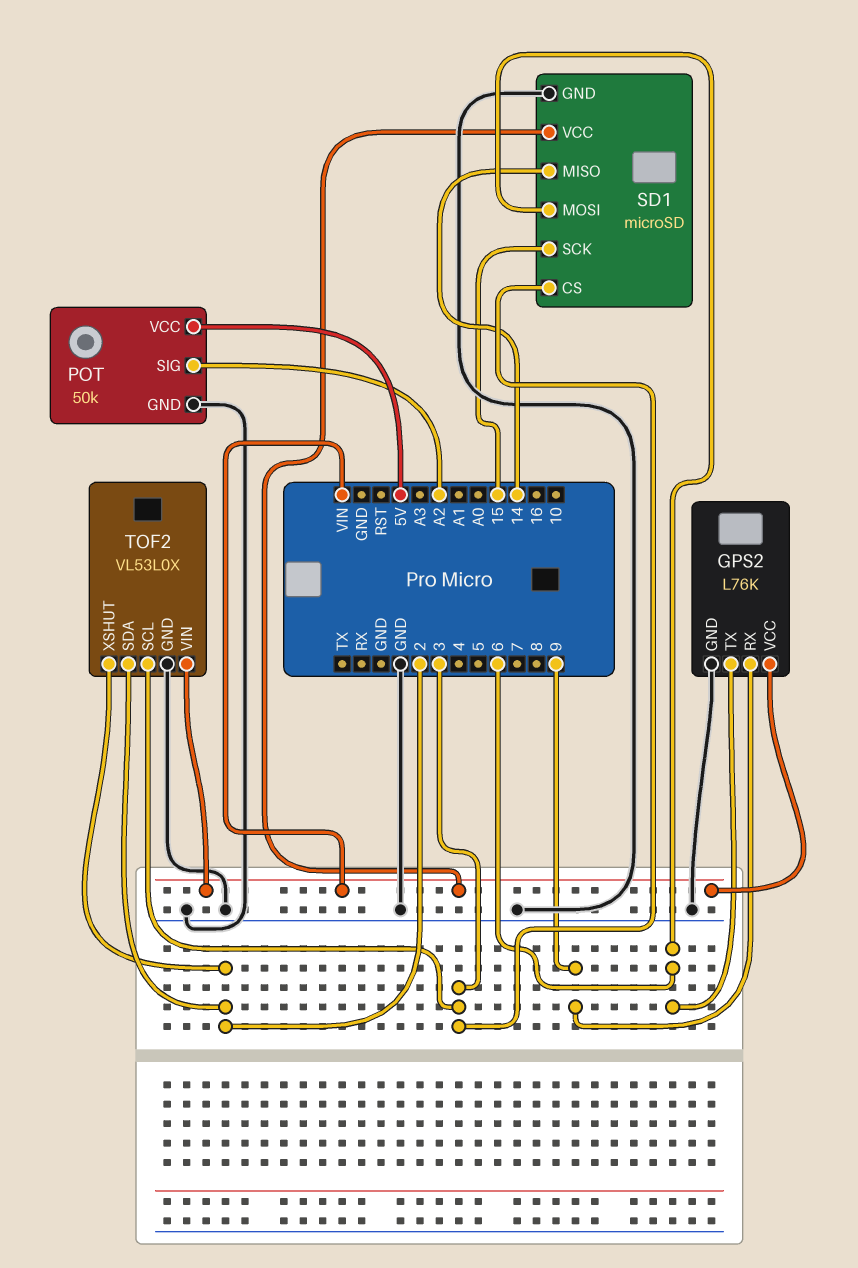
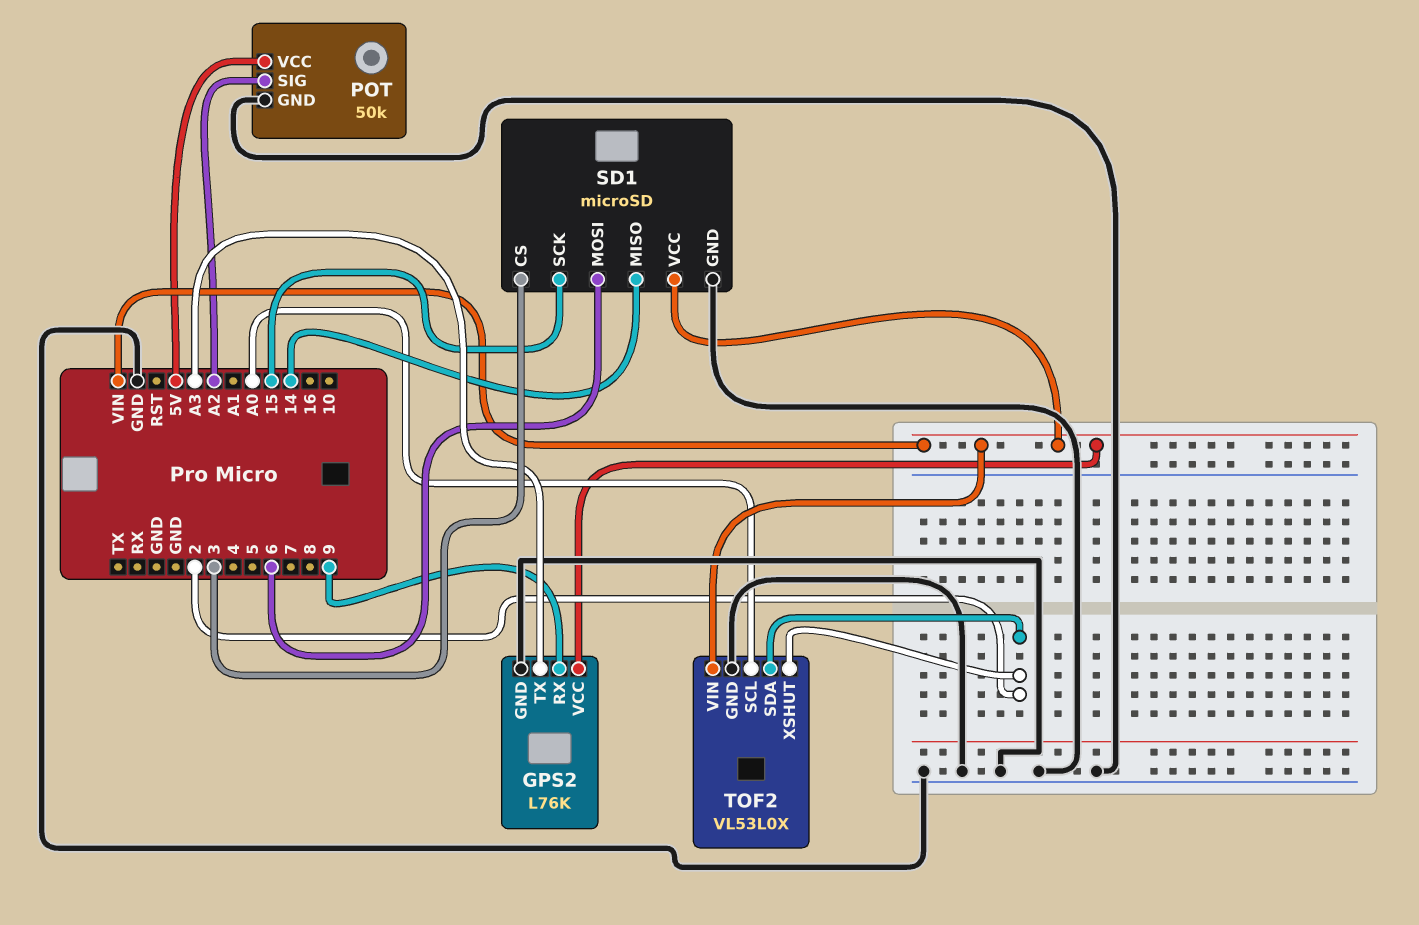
GPS2 pin TX: 6 -> A3
TOF2 pin SCL: 3 -> A0

